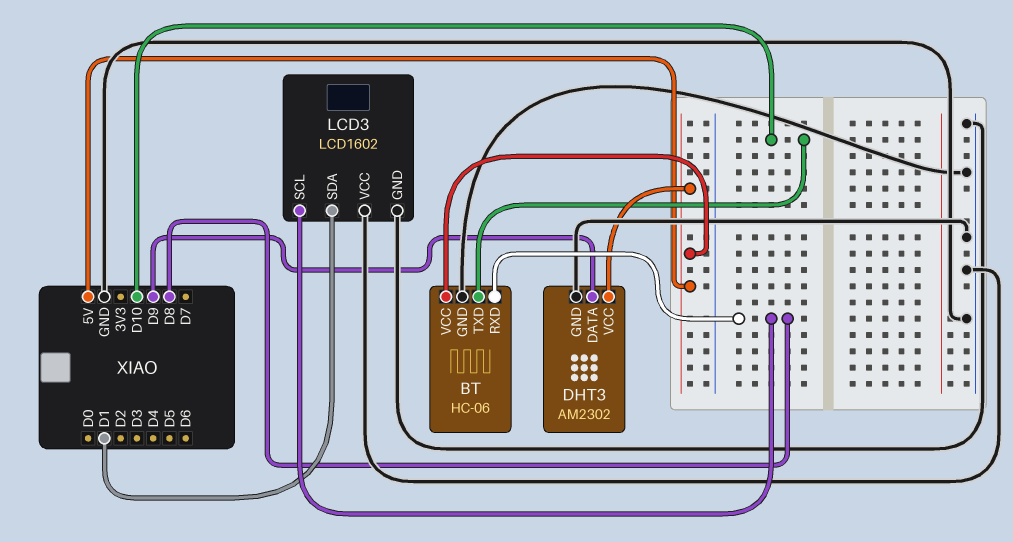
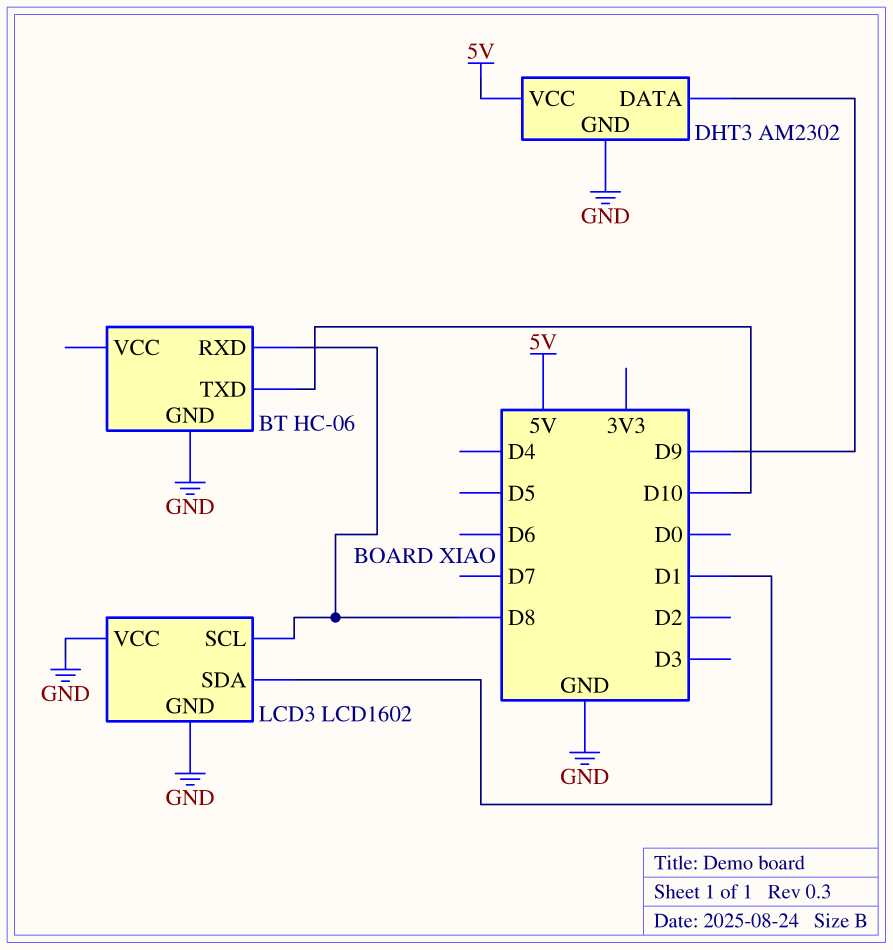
BT pin VCC: 5V -> none

